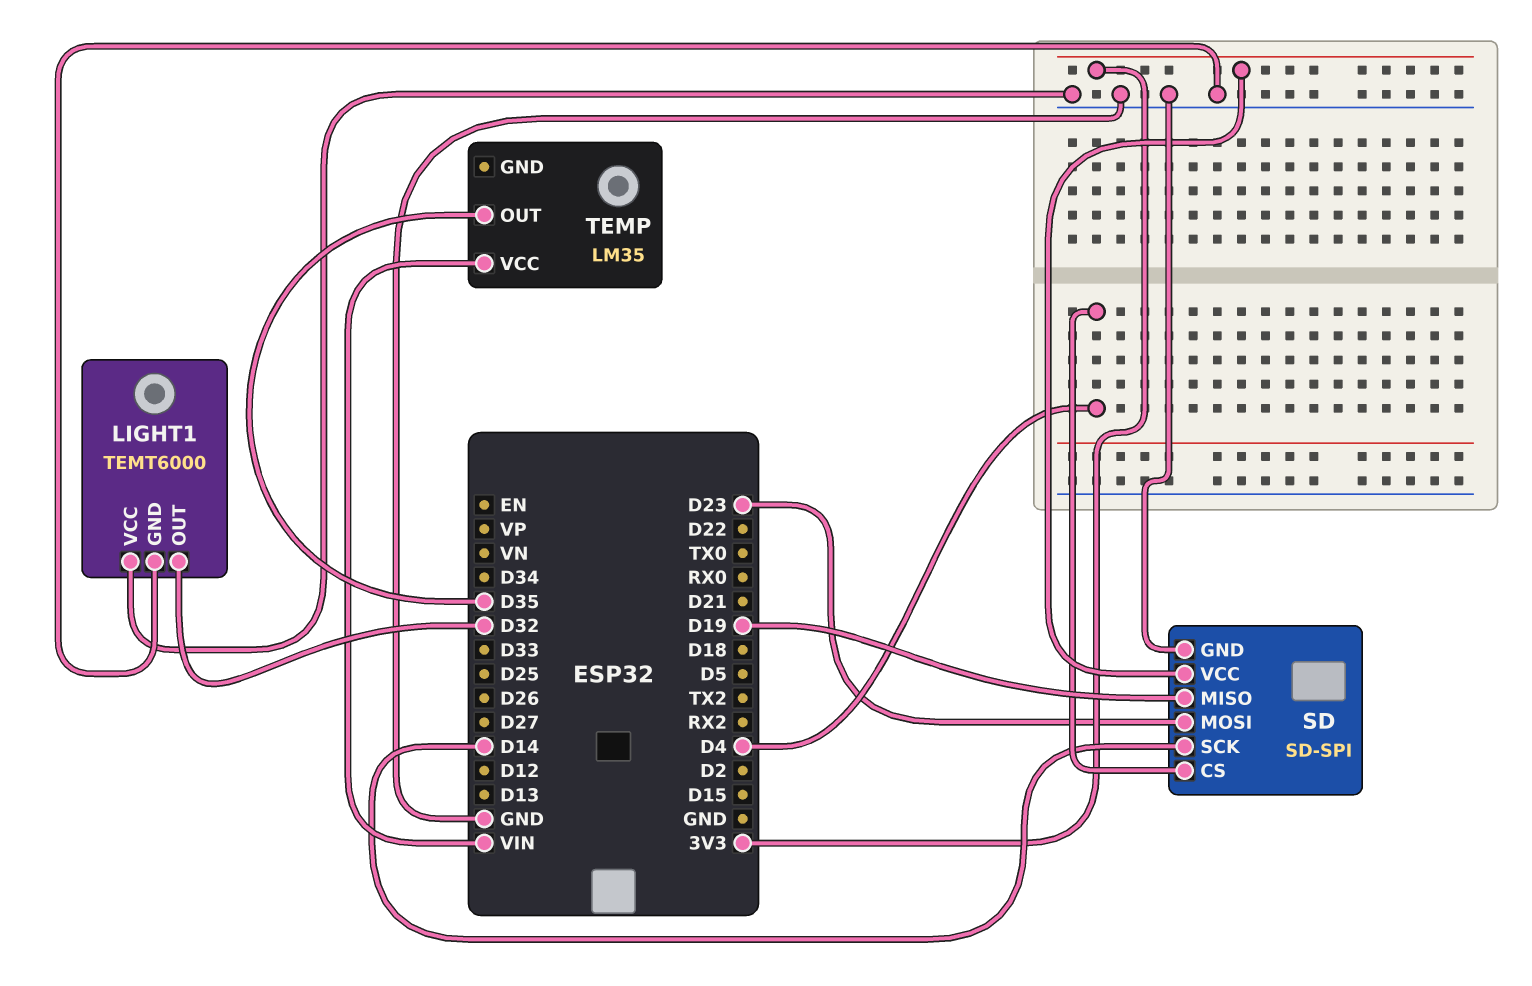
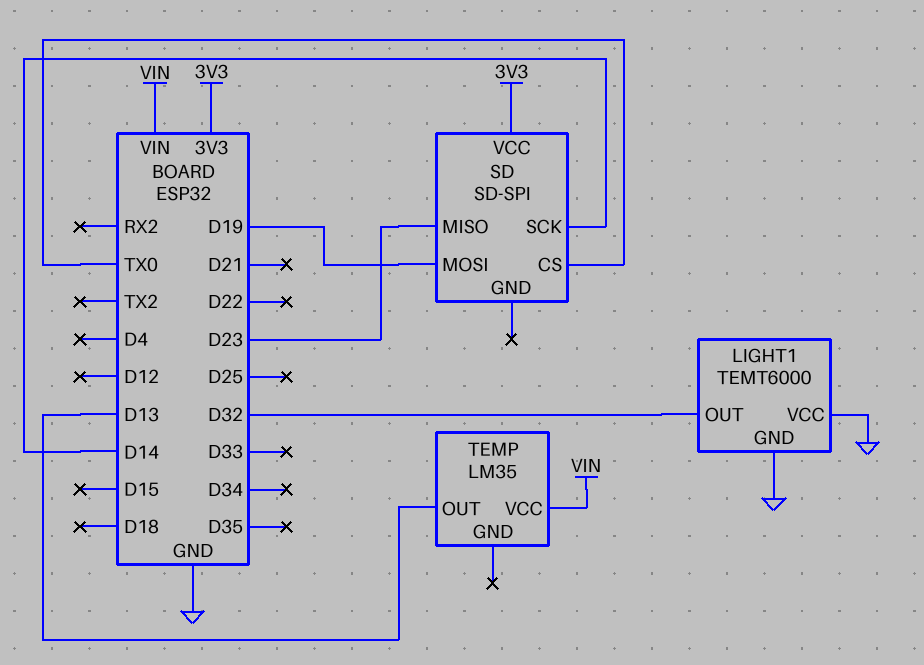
SD pin CS: D4 -> TX0
SD pin GND: GND -> none
SD pin MISO: D19 -> D23
SD pin MOSI: D23 -> D19
TEMP pin OUT: D35 -> D13

